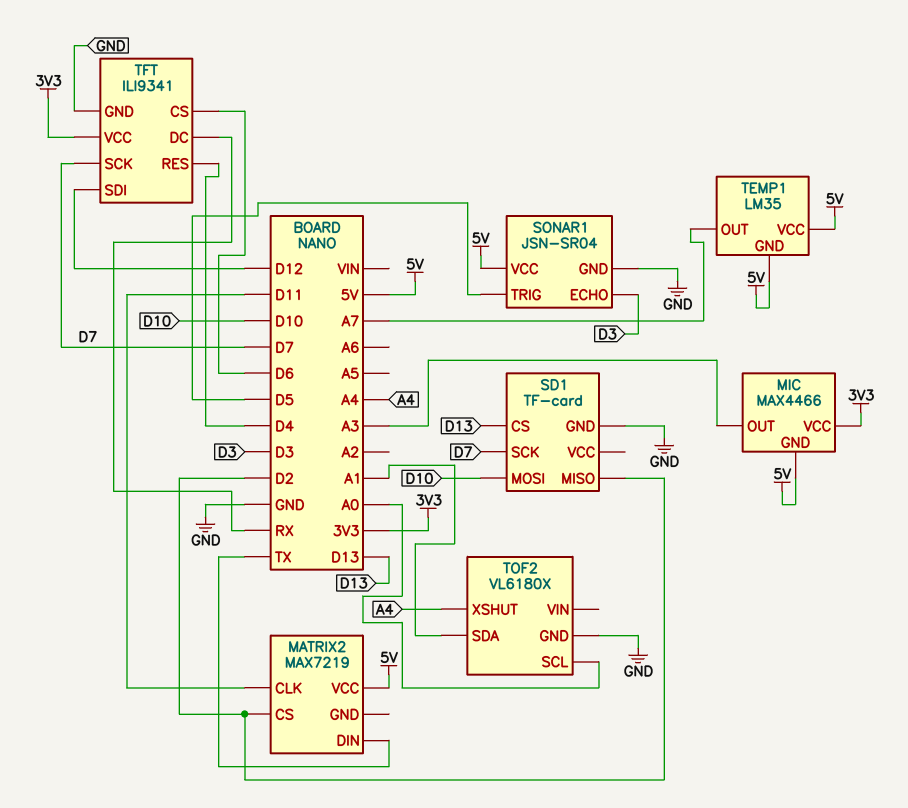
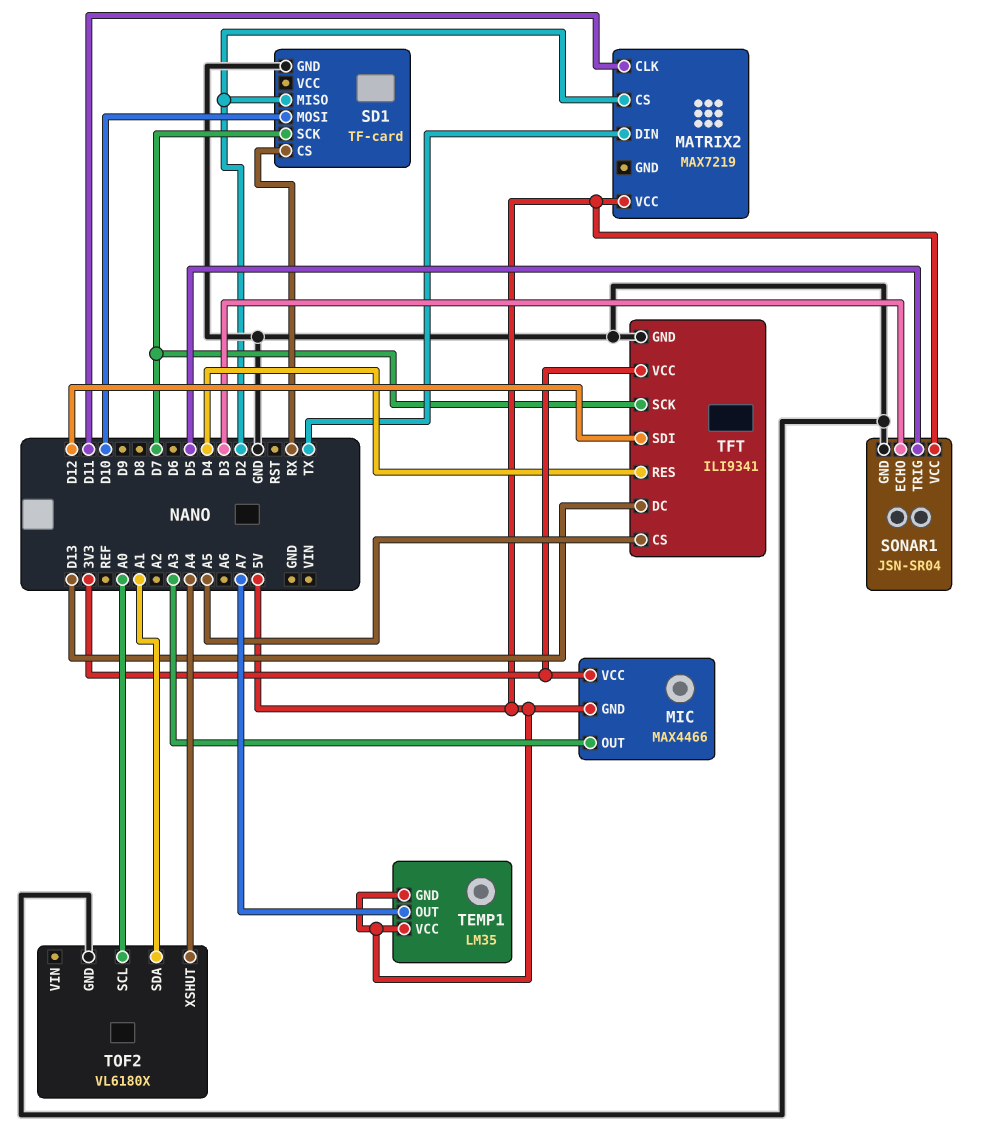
SD1 pin CS: D13 -> RX
TFT pin CS: D6 -> A5
TFT pin DC: RX -> D13

